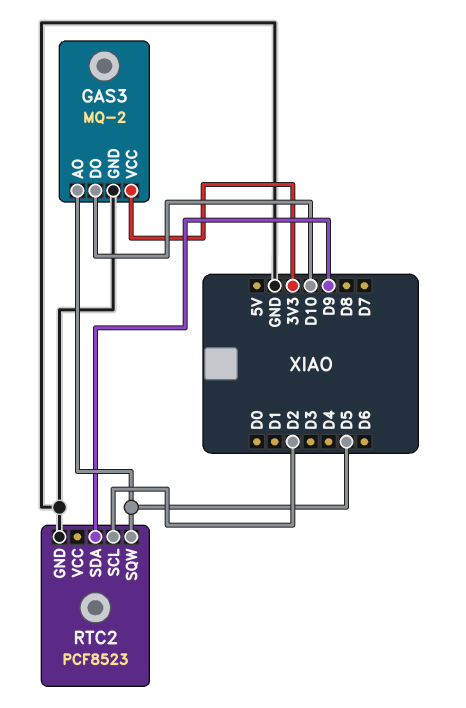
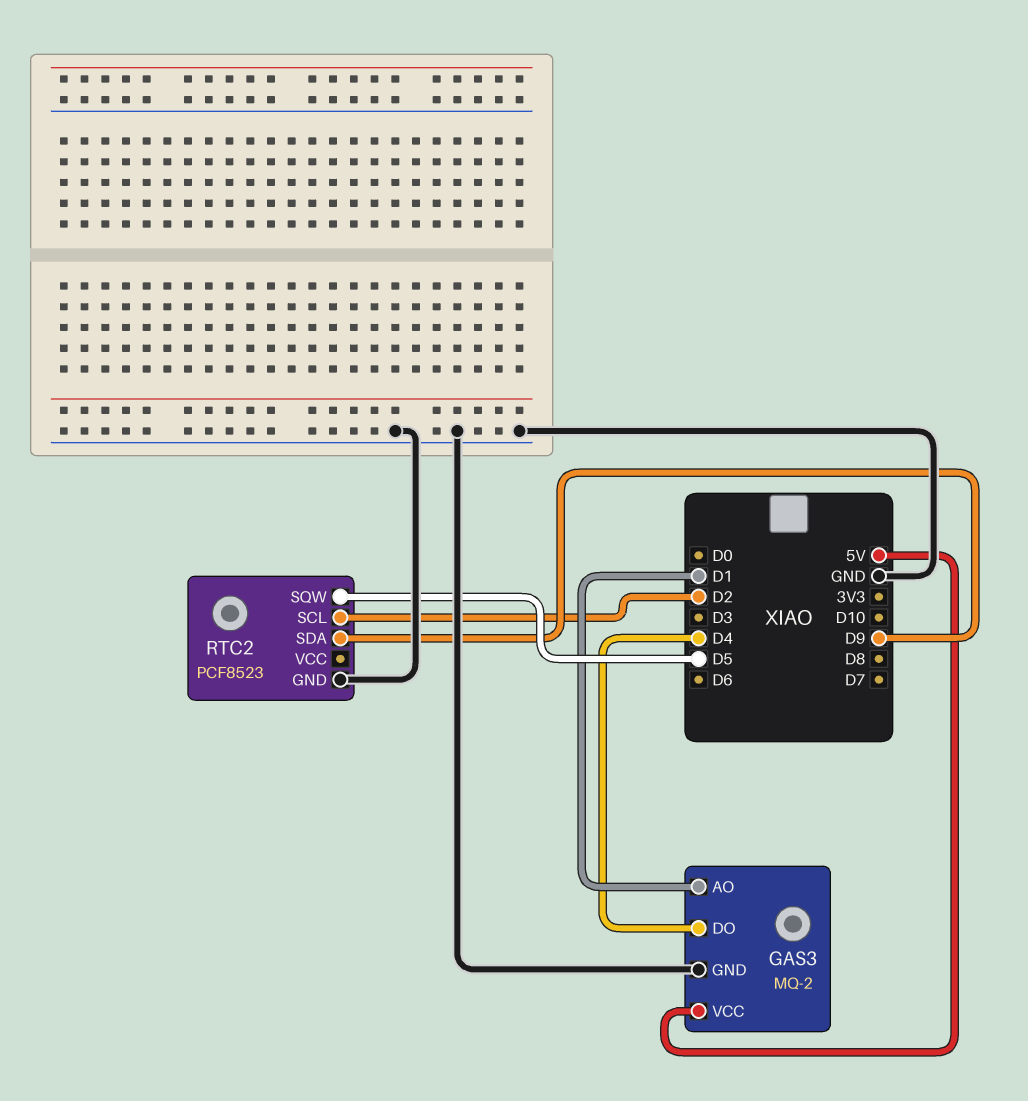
GAS3 pin AO: D5 -> D1
GAS3 pin DO: D10 -> D4
GAS3 pin VCC: 3V3 -> 5V

